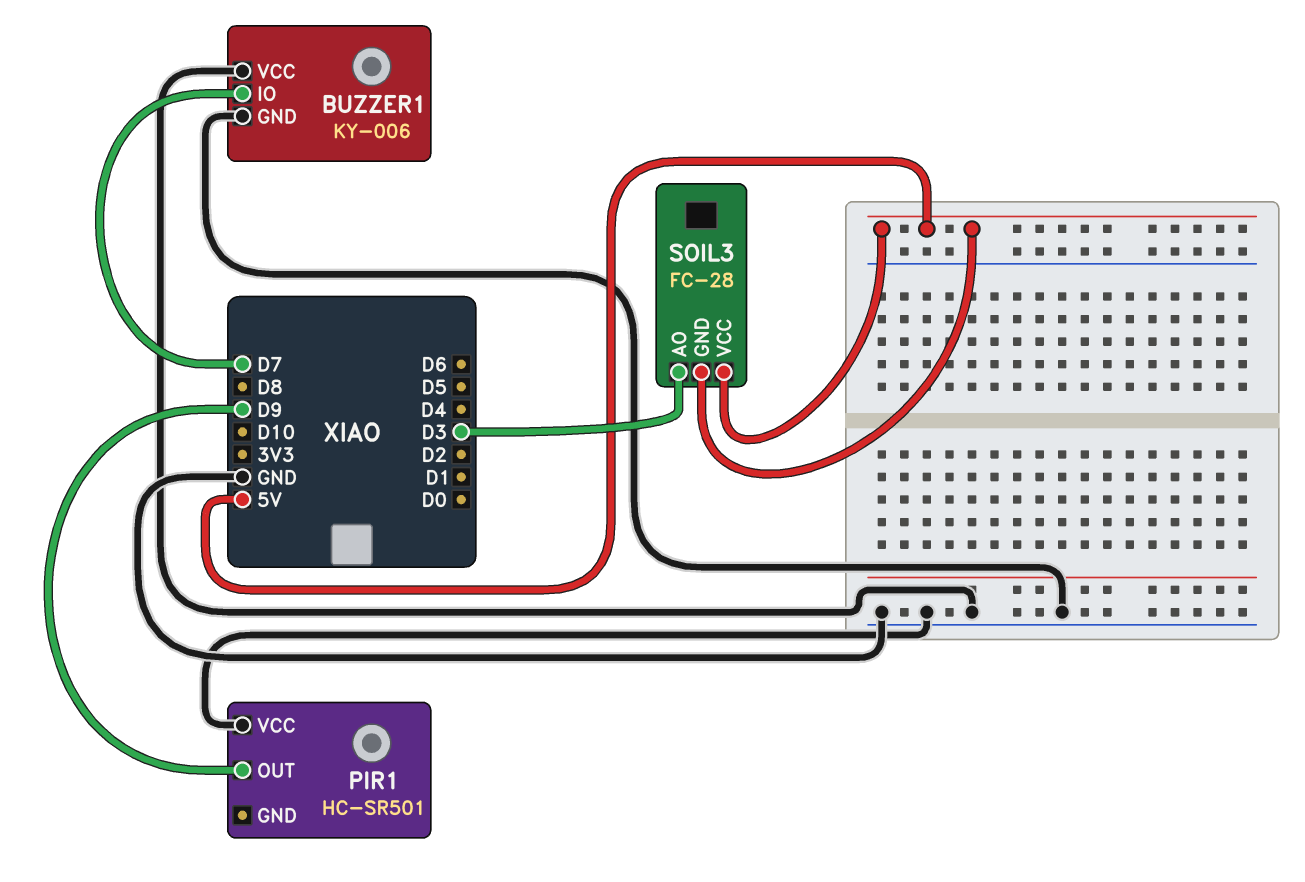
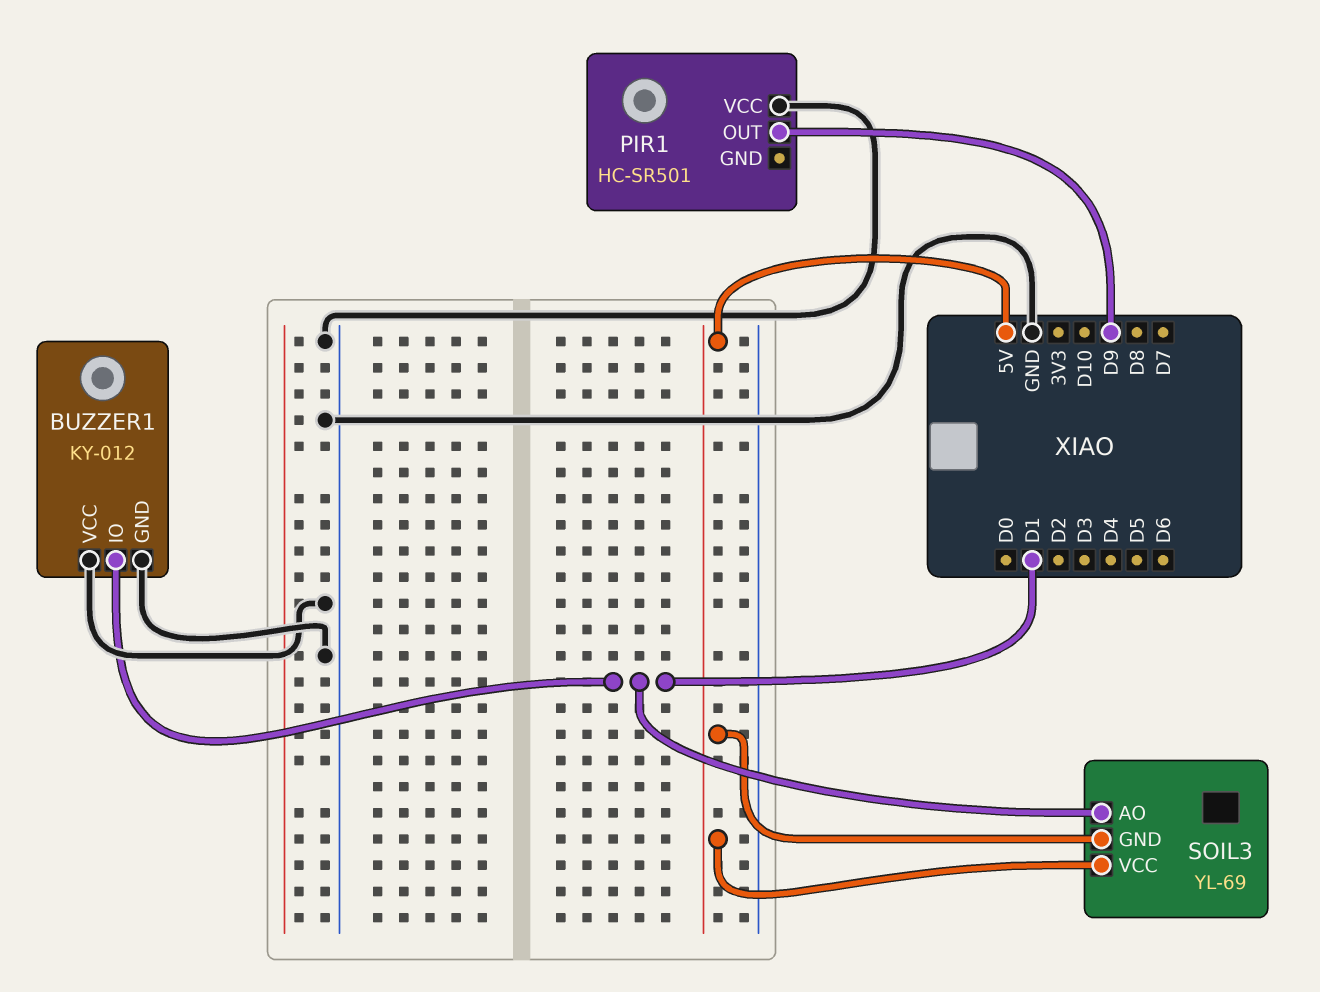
BUZZER1: KY-006 -> KY-012
BUZZER1 pin IO: D7 -> D1
SOIL3: FC-28 -> YL-69
SOIL3 pin AO: D3 -> D1

